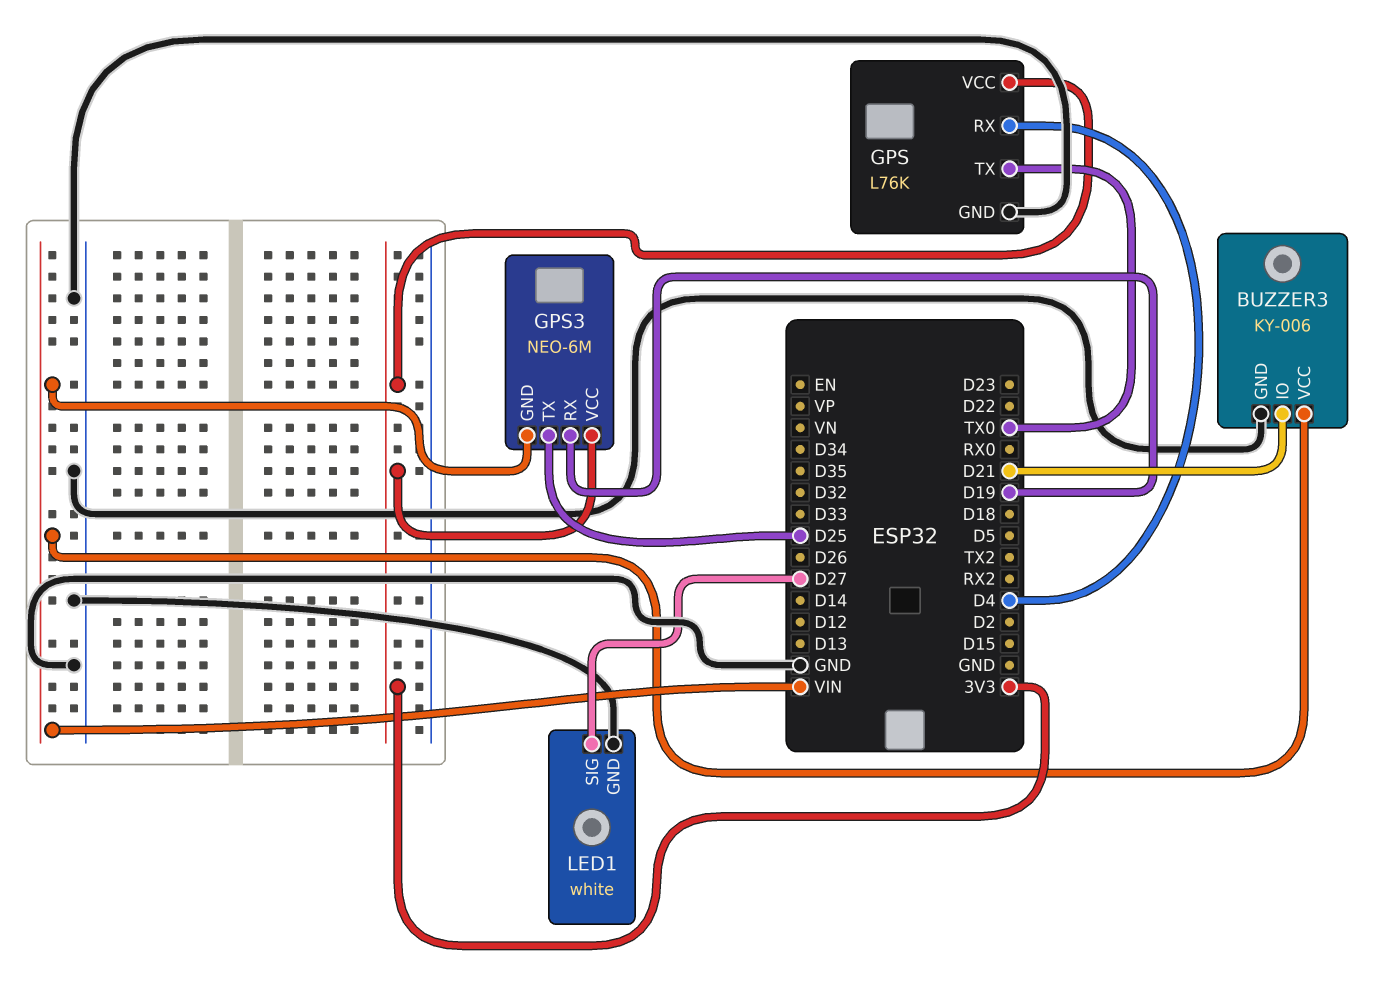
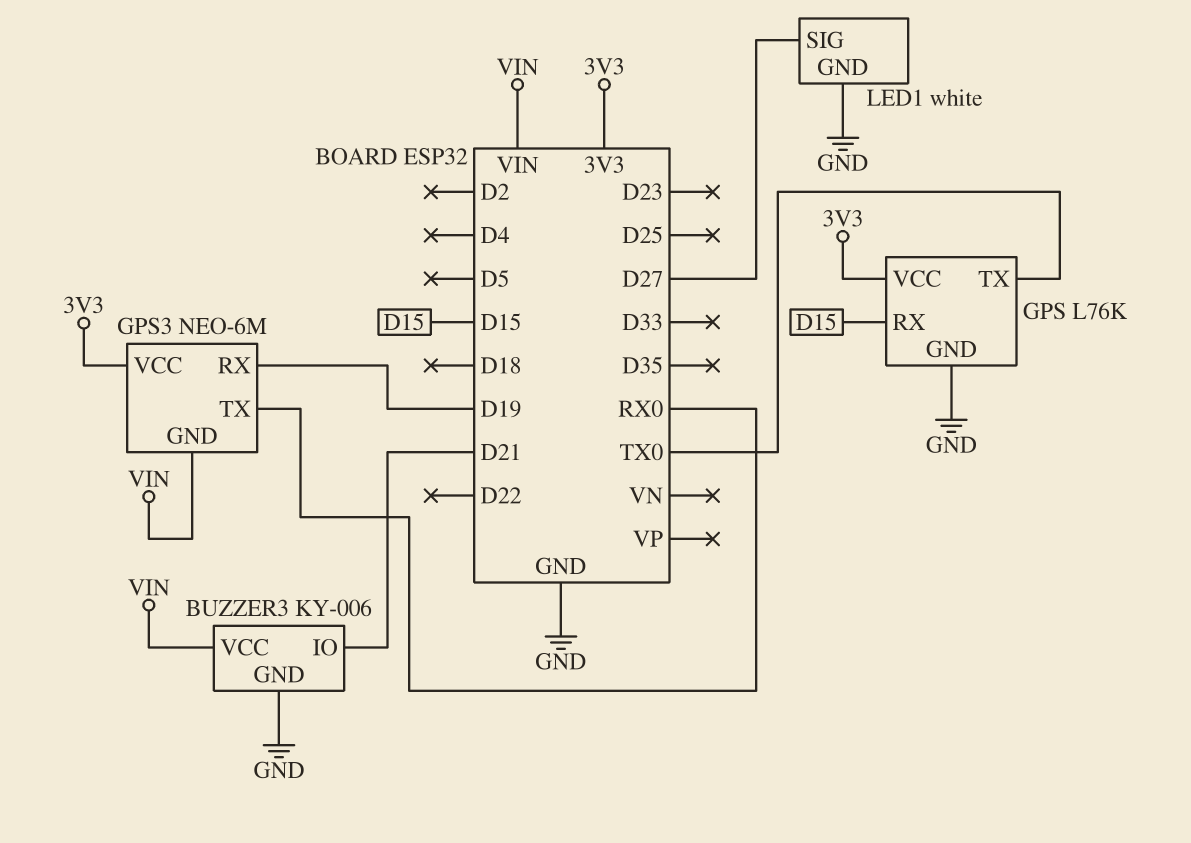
GPS pin RX: D4 -> D15
GPS3 pin TX: D25 -> RX0

